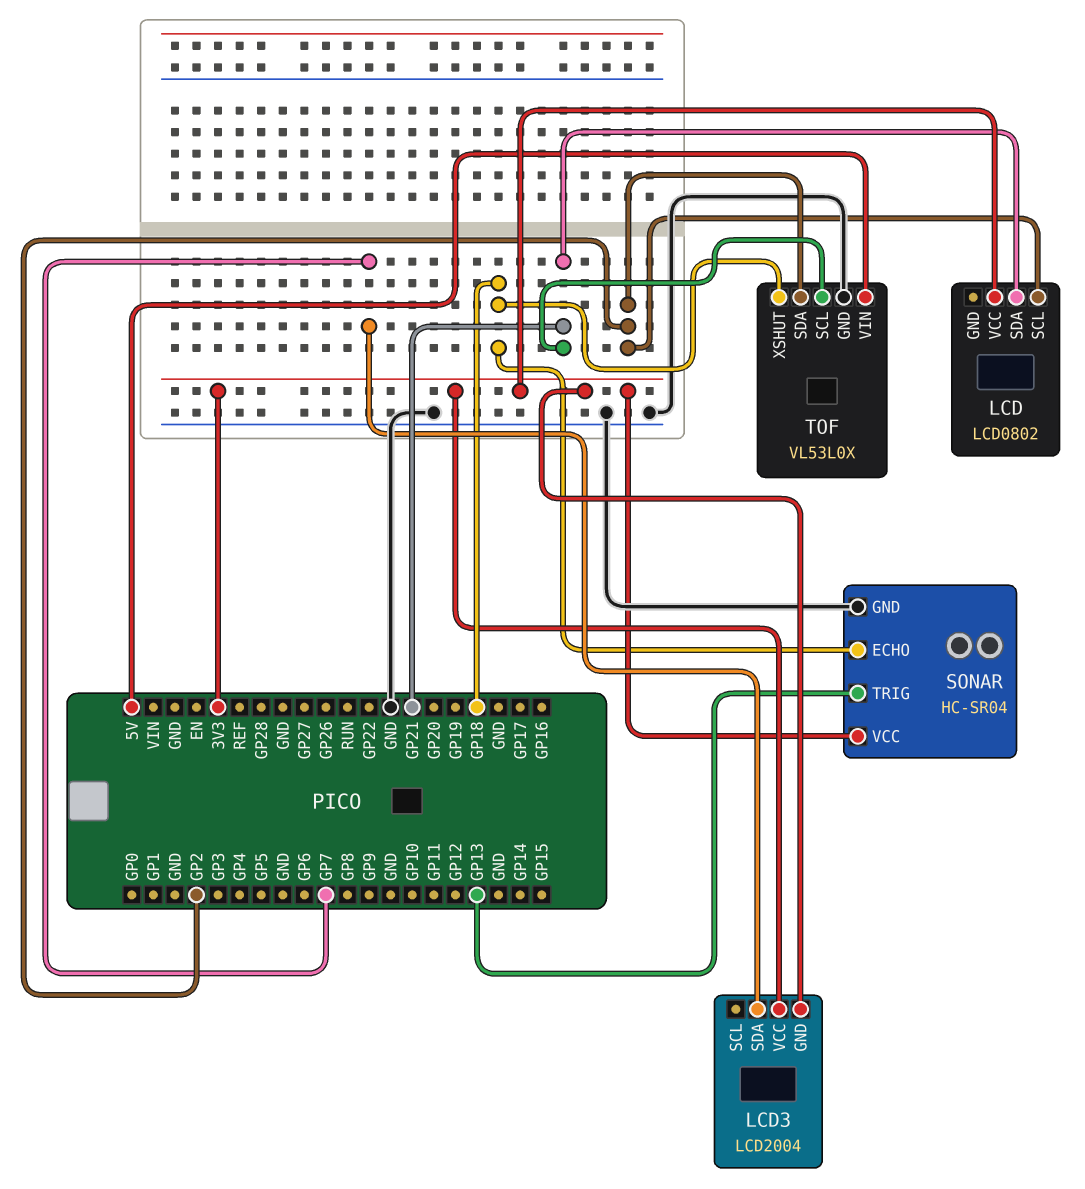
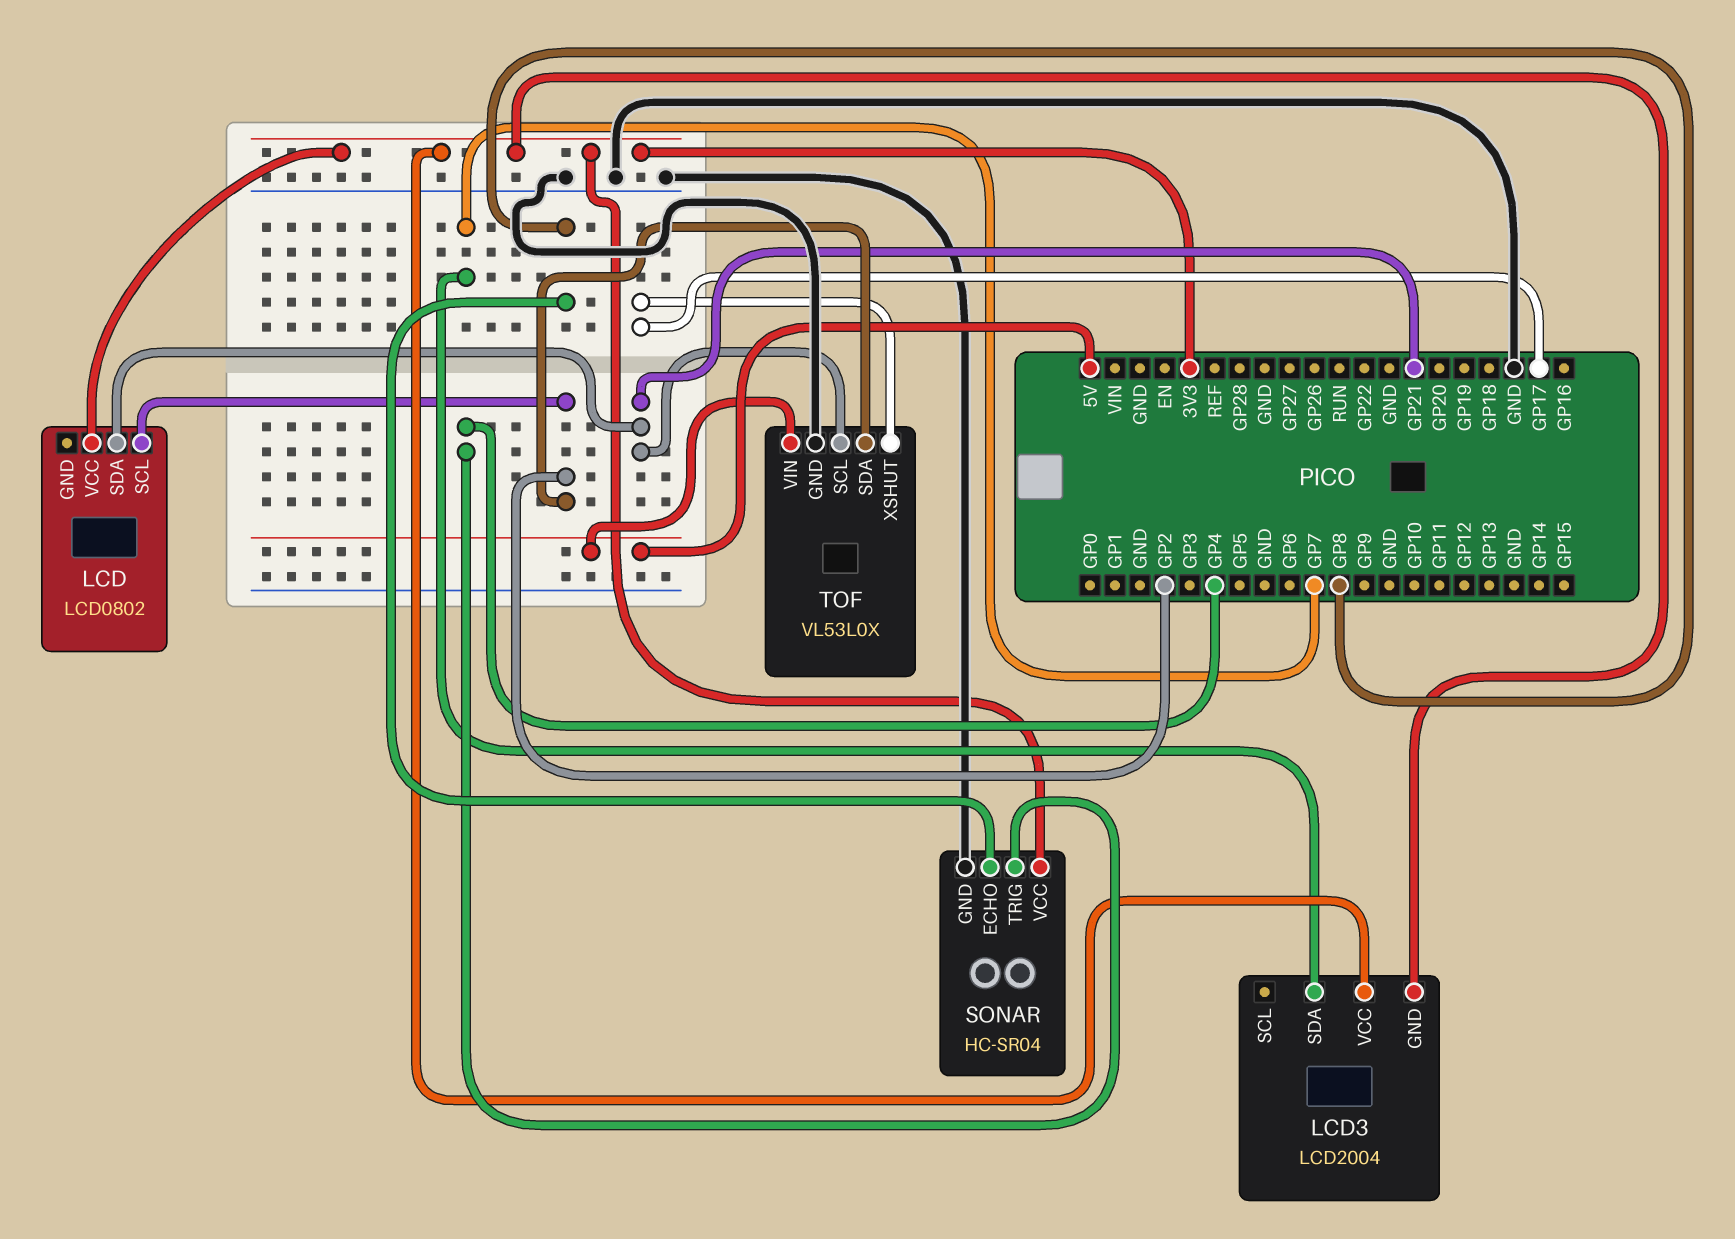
SONAR pin ECHO: GP18 -> GP8
SONAR pin TRIG: GP13 -> GP4
TOF pin XSHUT: GP18 -> GP17

